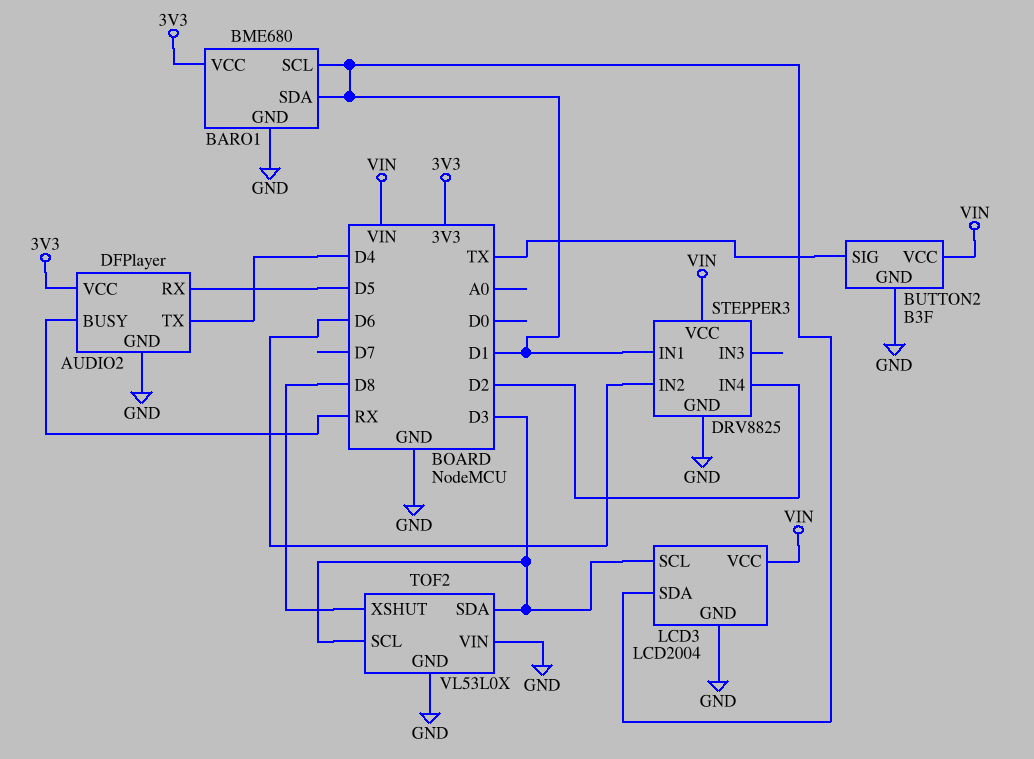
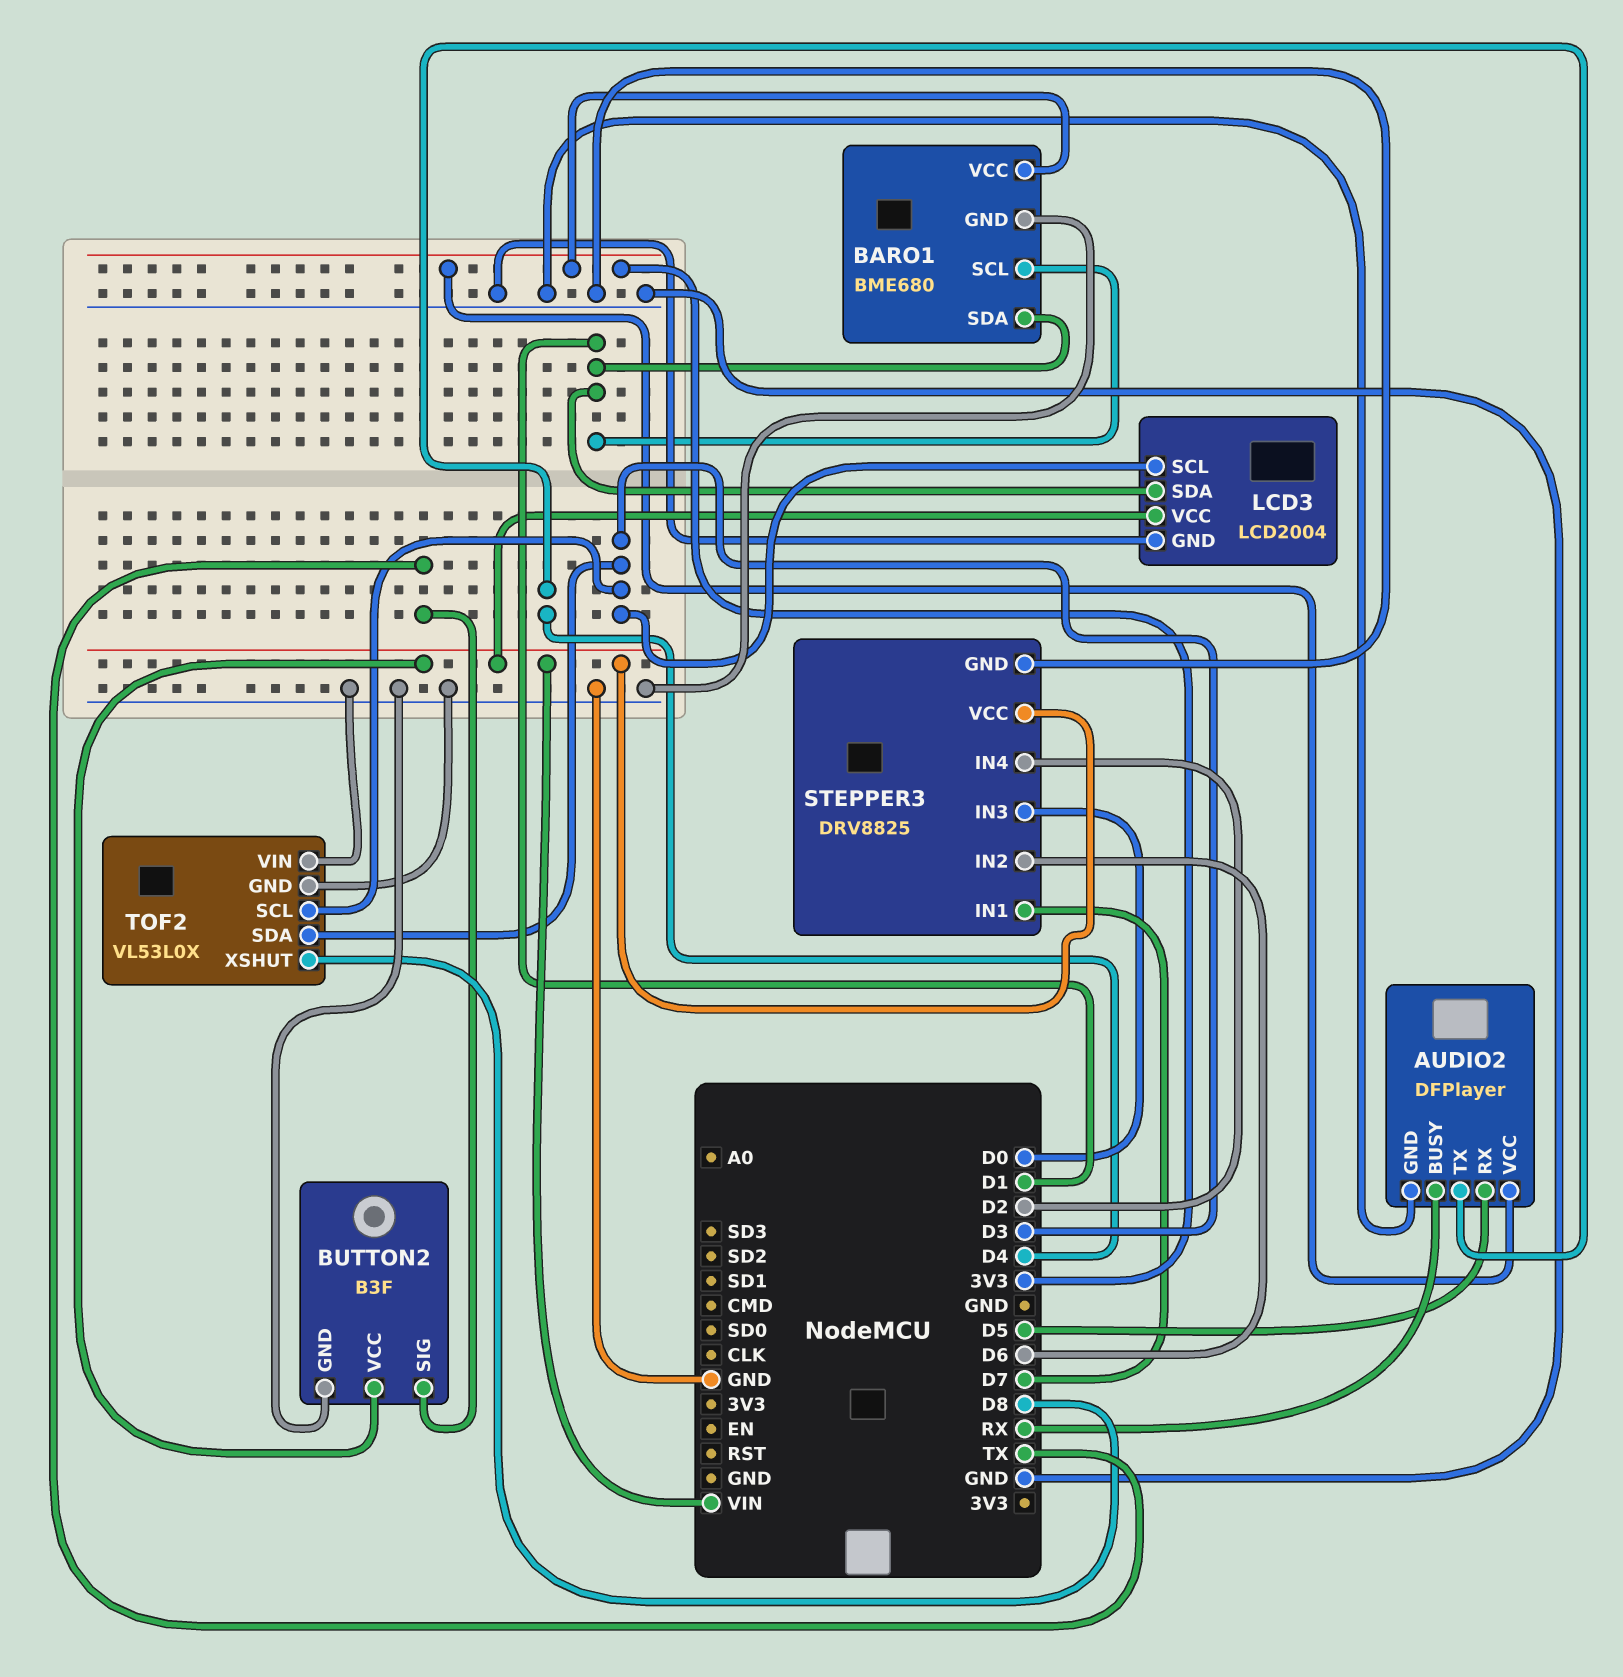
STEPPER3 pin IN1: D1 -> D7
STEPPER3 pin IN3: none -> D0

